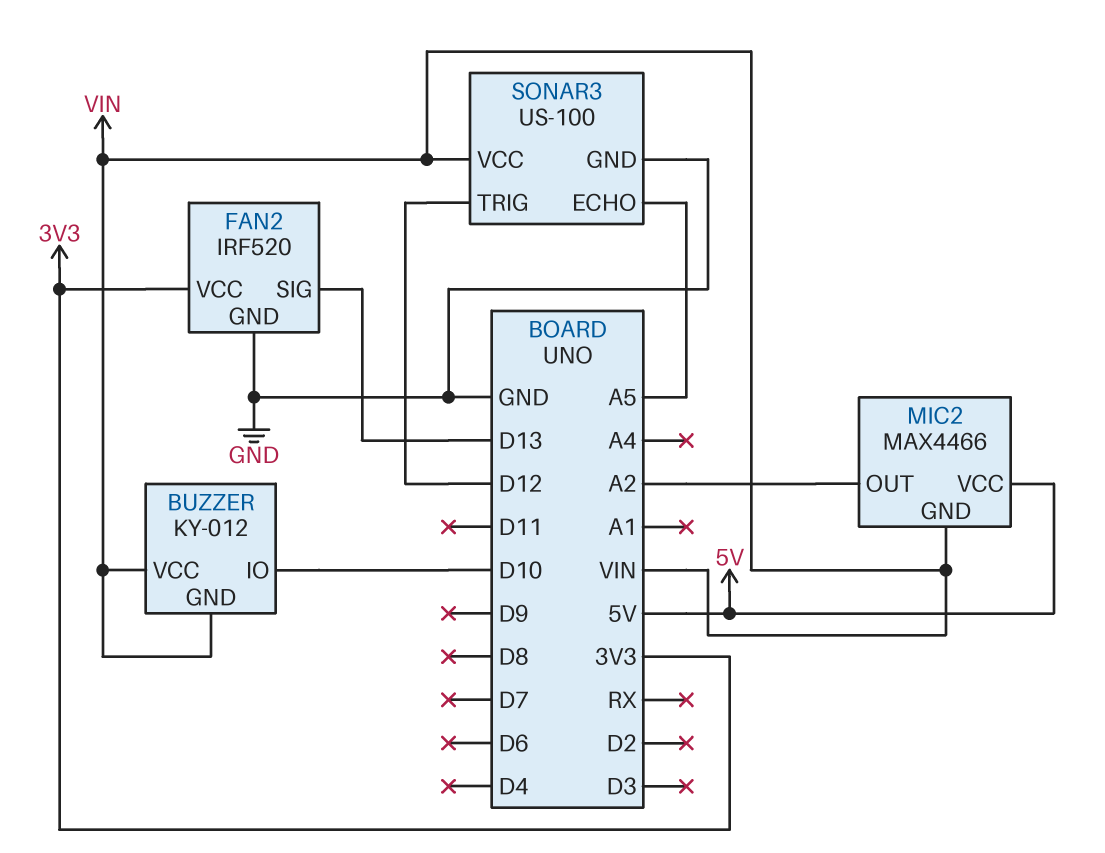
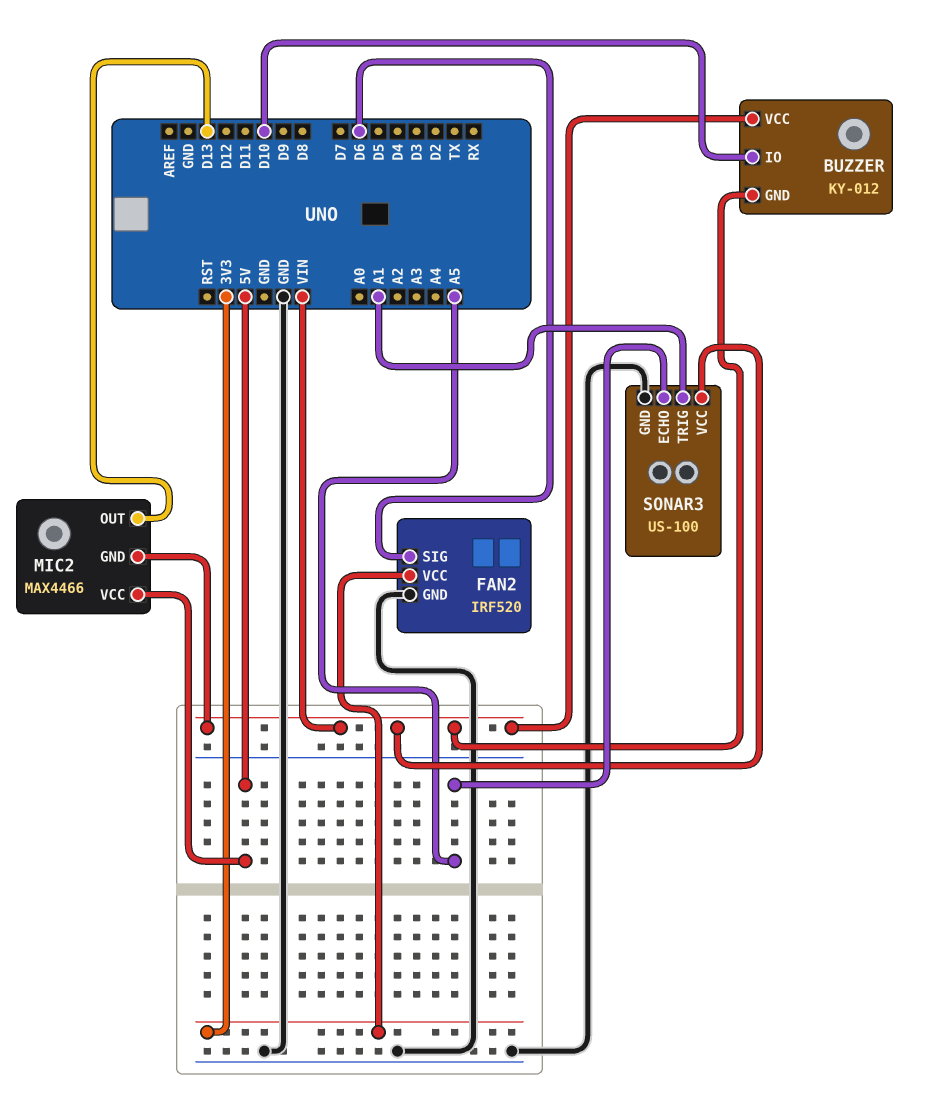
FAN2 pin SIG: D13 -> D6
MIC2 pin OUT: A2 -> D13
SONAR3 pin TRIG: D12 -> A1

